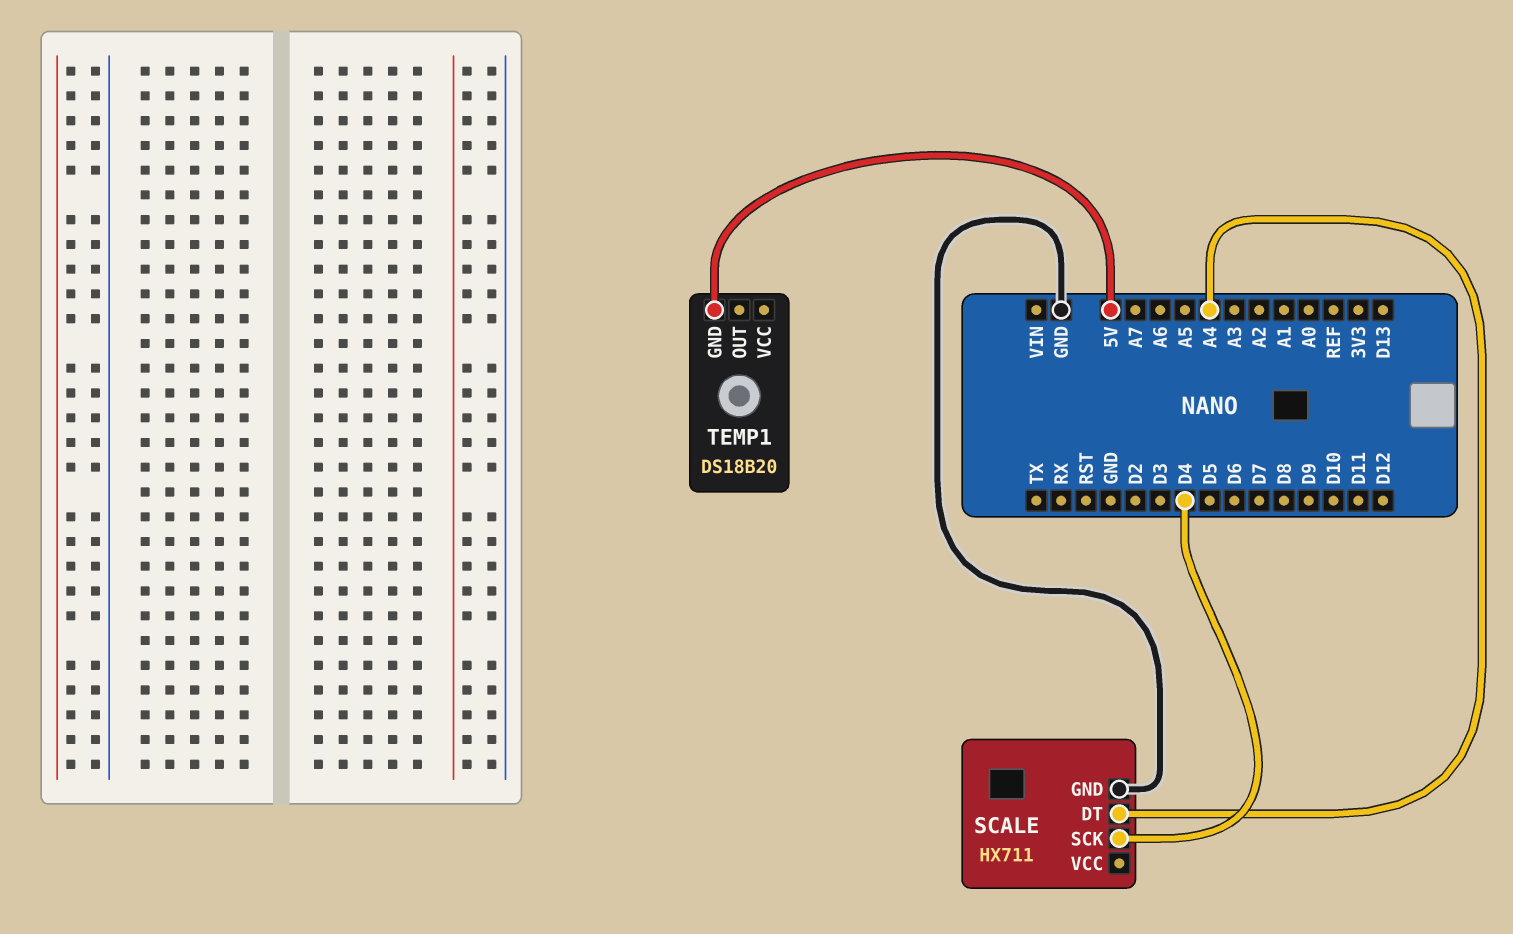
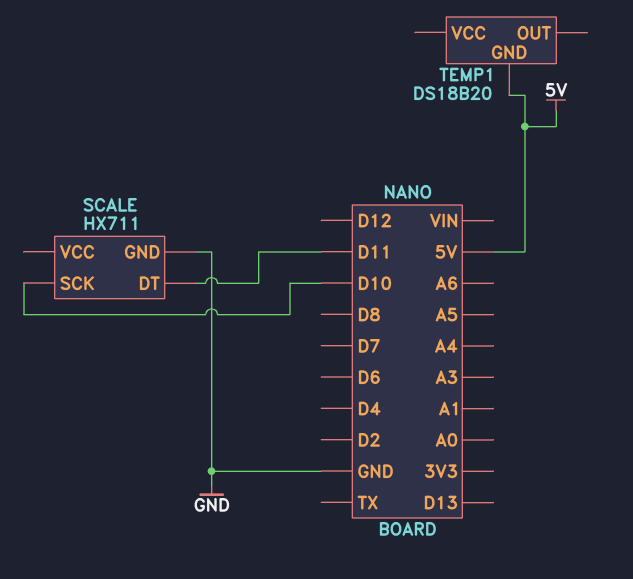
SCALE pin DT: A4 -> D11
SCALE pin SCK: D4 -> D10

